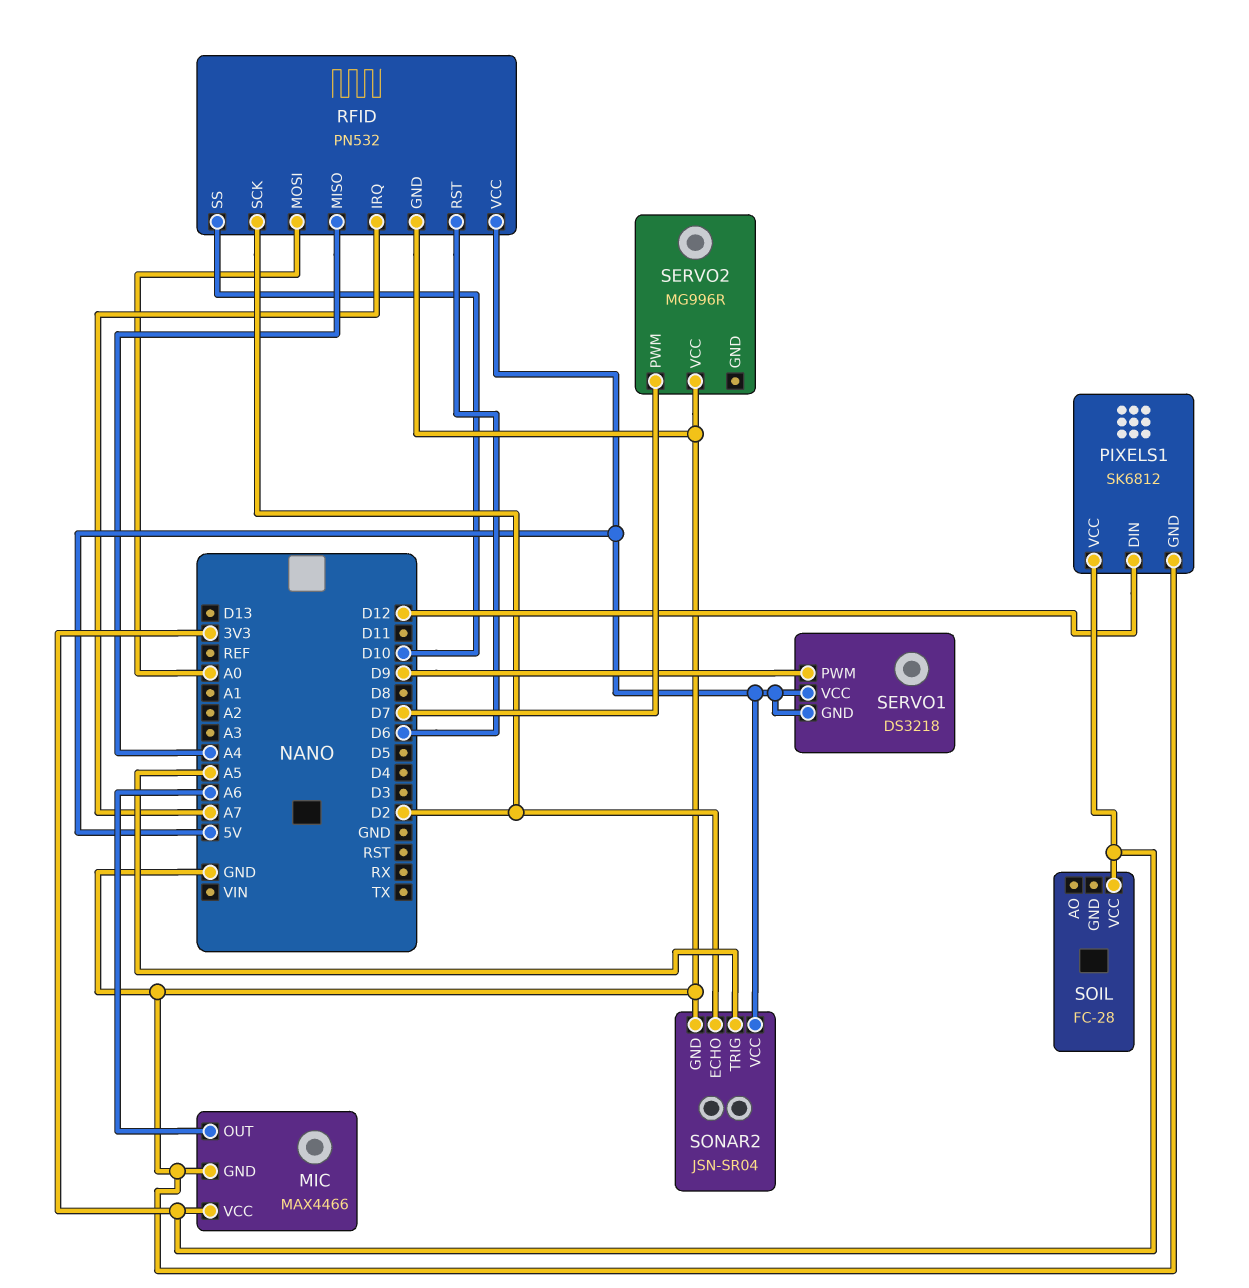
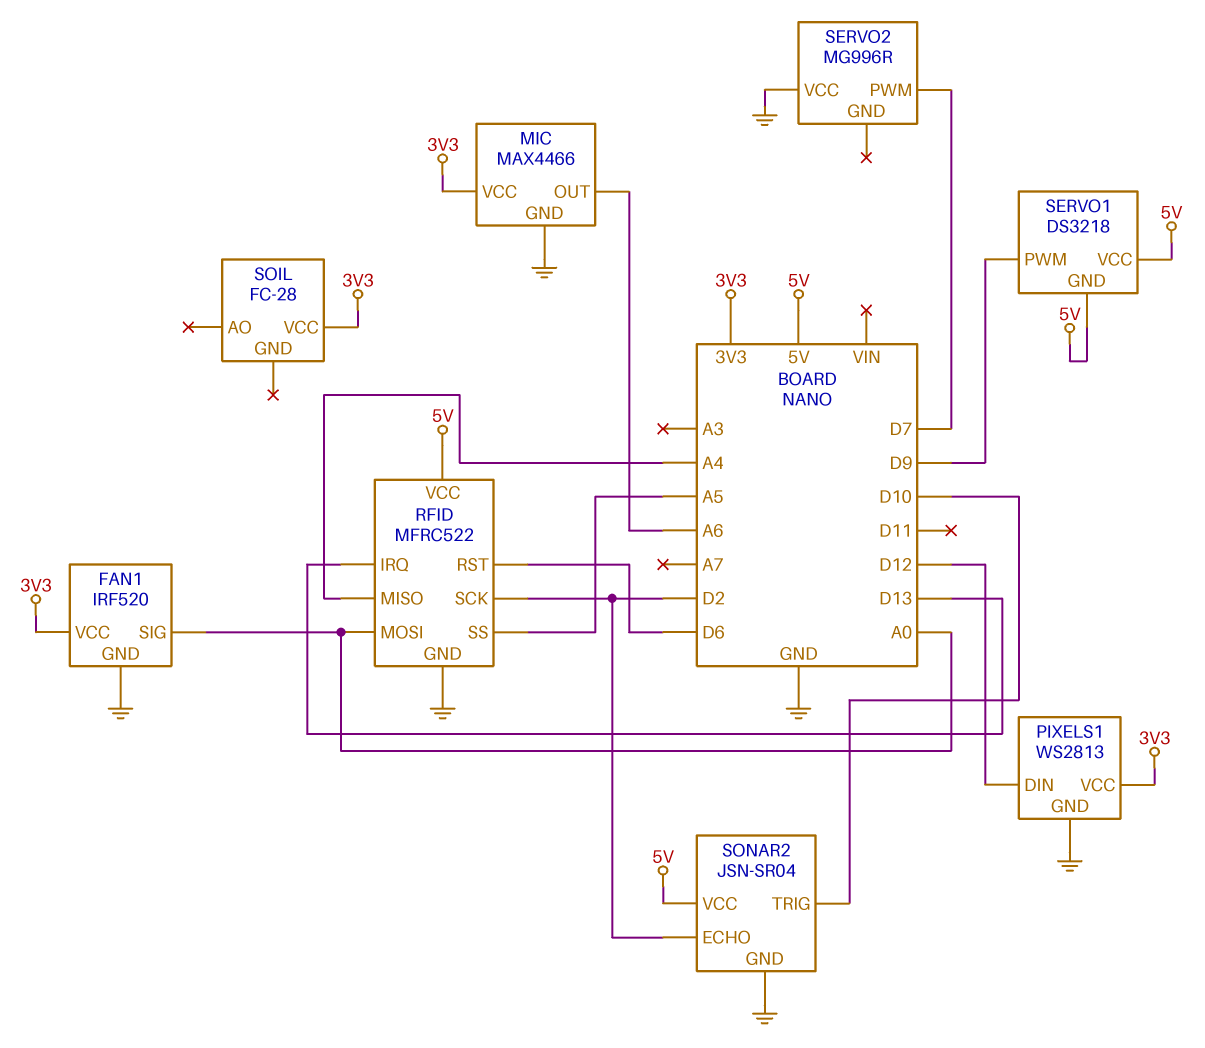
FAN1: none -> IRF520
FAN1 pin GND: none -> GND
FAN1 pin SIG: none -> A0
FAN1 pin VCC: none -> 3V3
PIXELS1: SK6812 -> WS2813
RFID: PN532 -> MFRC522
RFID pin IRQ: A7 -> D13
RFID pin SS: D10 -> A5
SONAR2 pin TRIG: A5 -> D10

